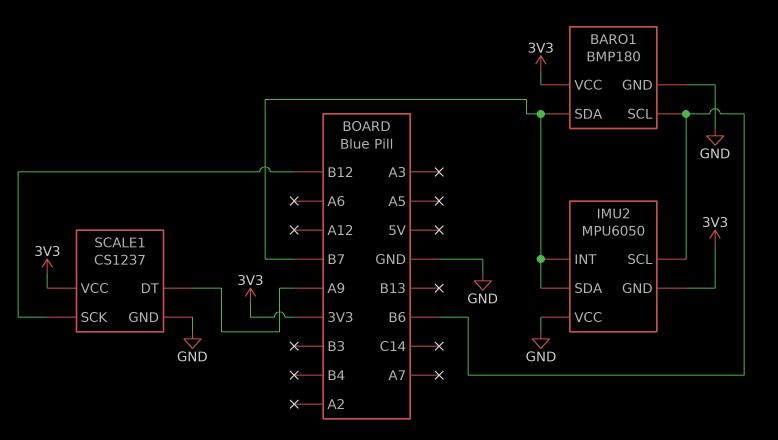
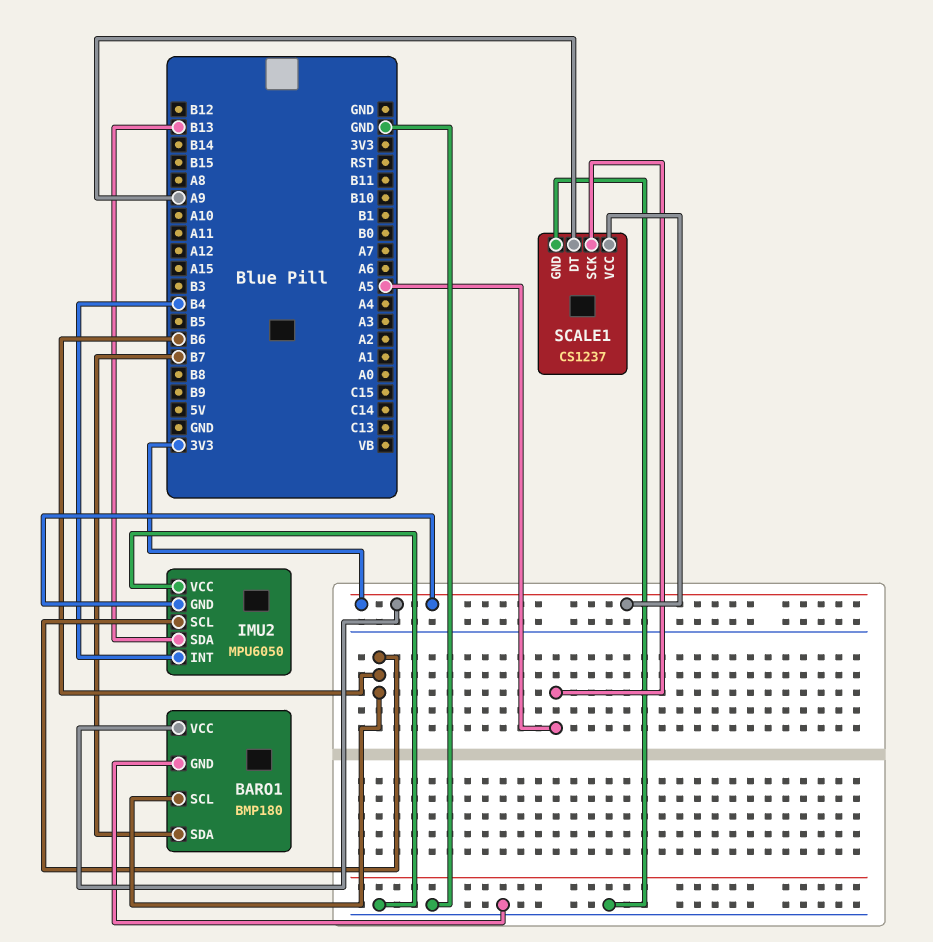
IMU2 pin INT: B7 -> B4
IMU2 pin SDA: B7 -> B13
SCALE1 pin SCK: B12 -> A5

